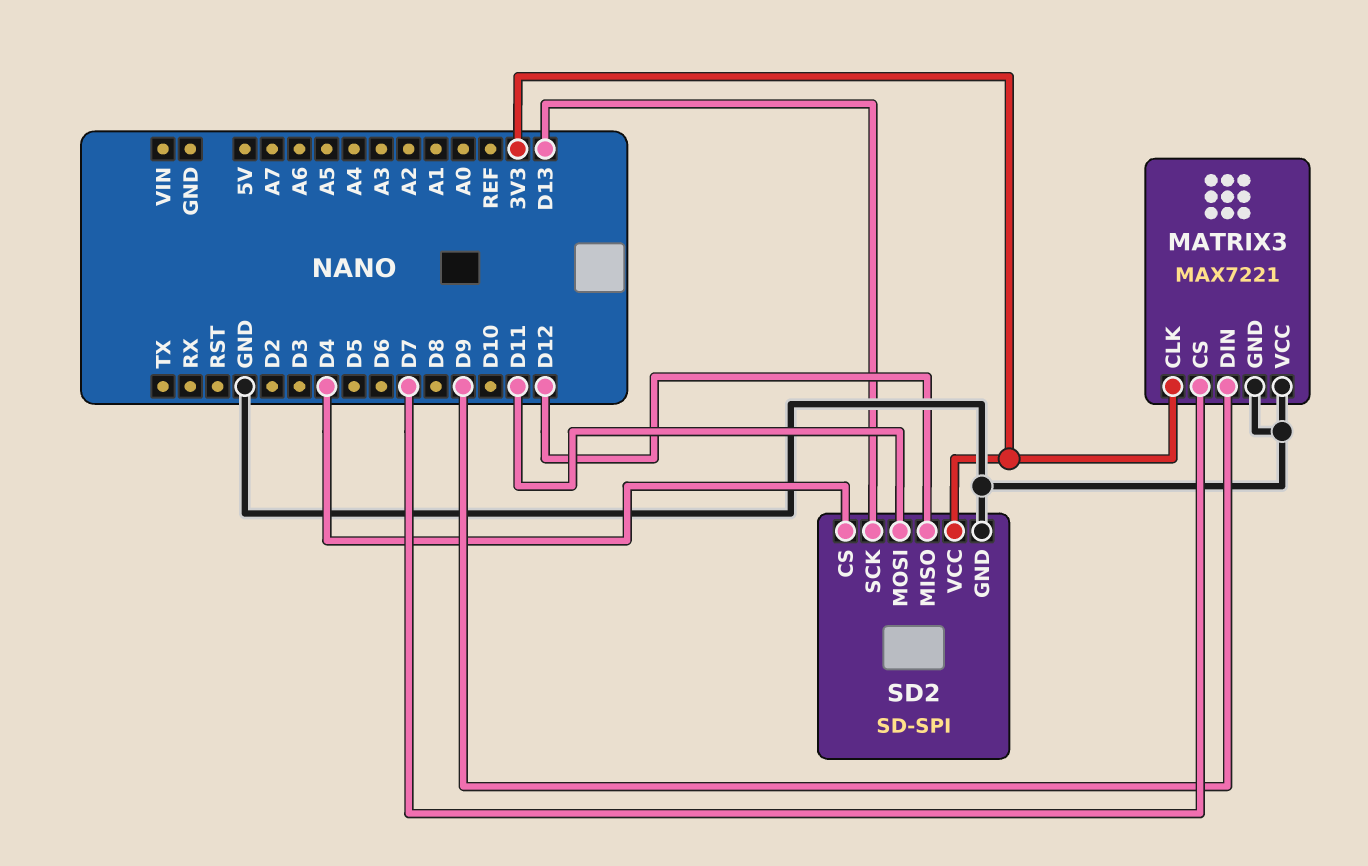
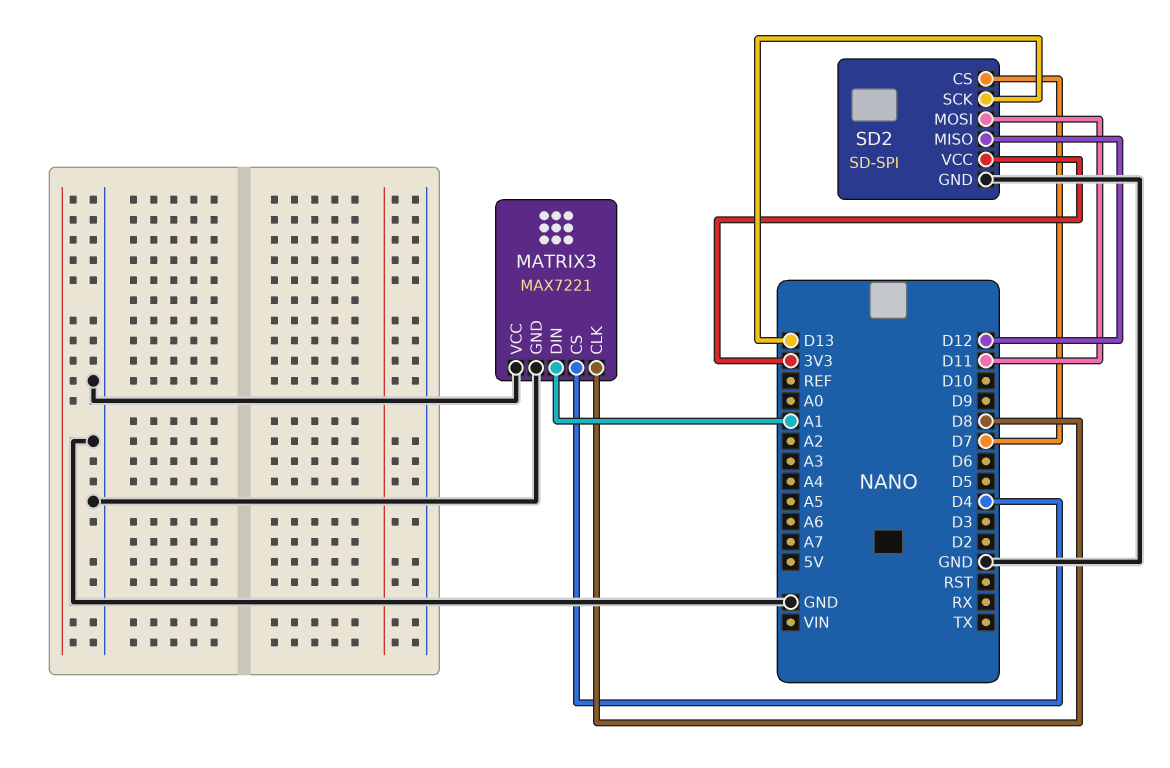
MATRIX3 pin CLK: 3V3 -> D8
MATRIX3 pin CS: D7 -> D4
MATRIX3 pin DIN: D9 -> A1
SD2 pin CS: D4 -> D7

